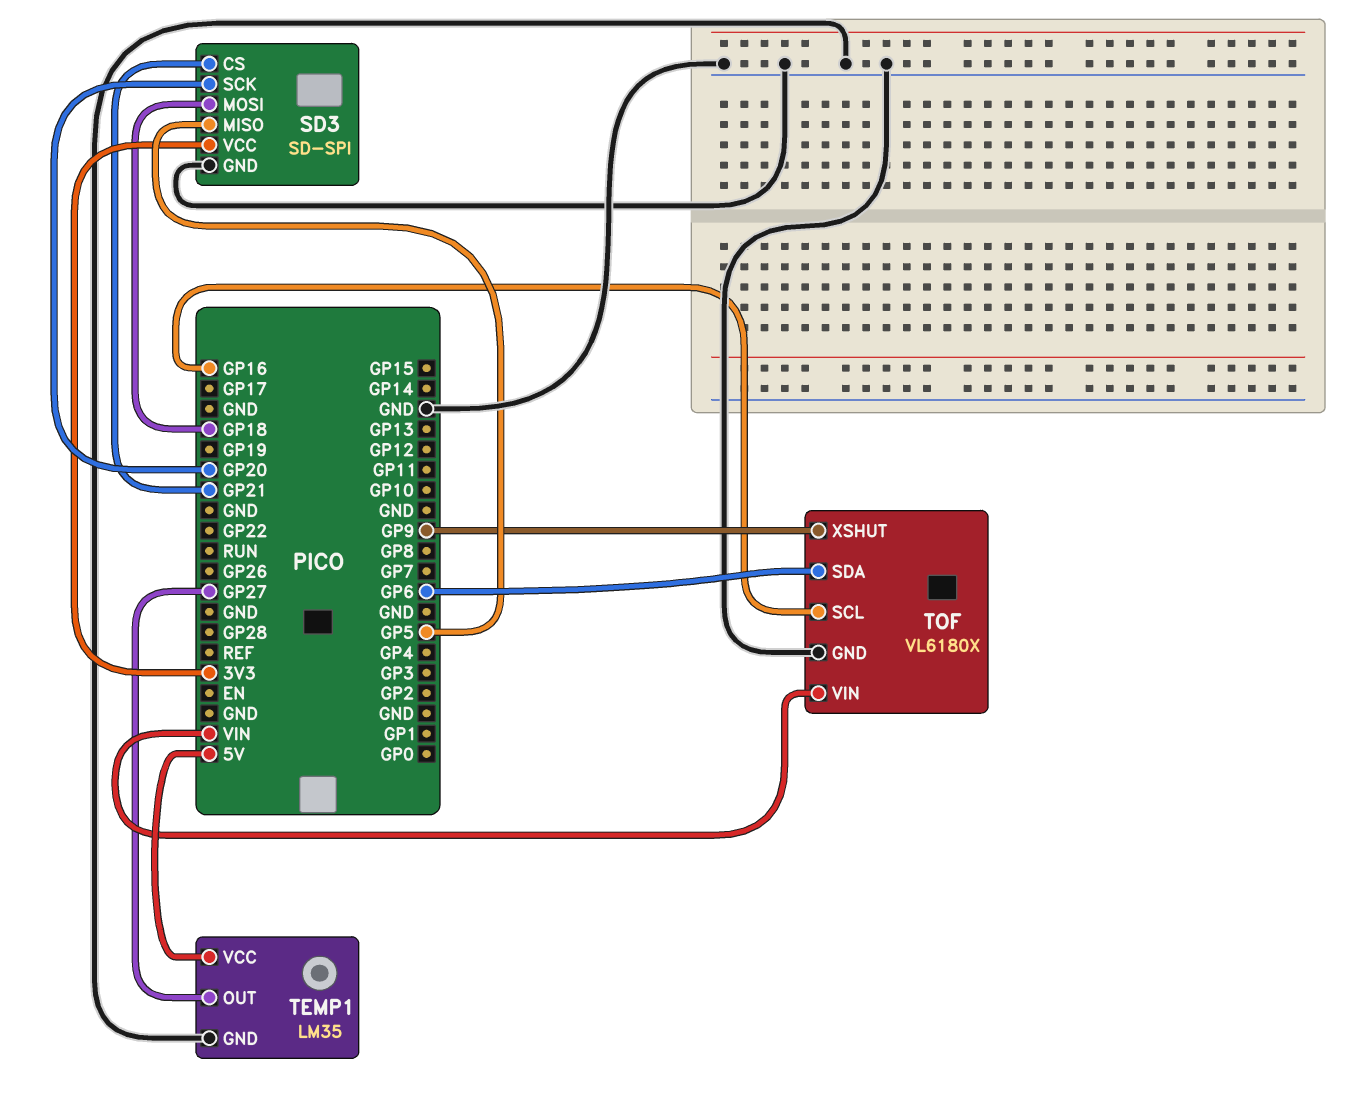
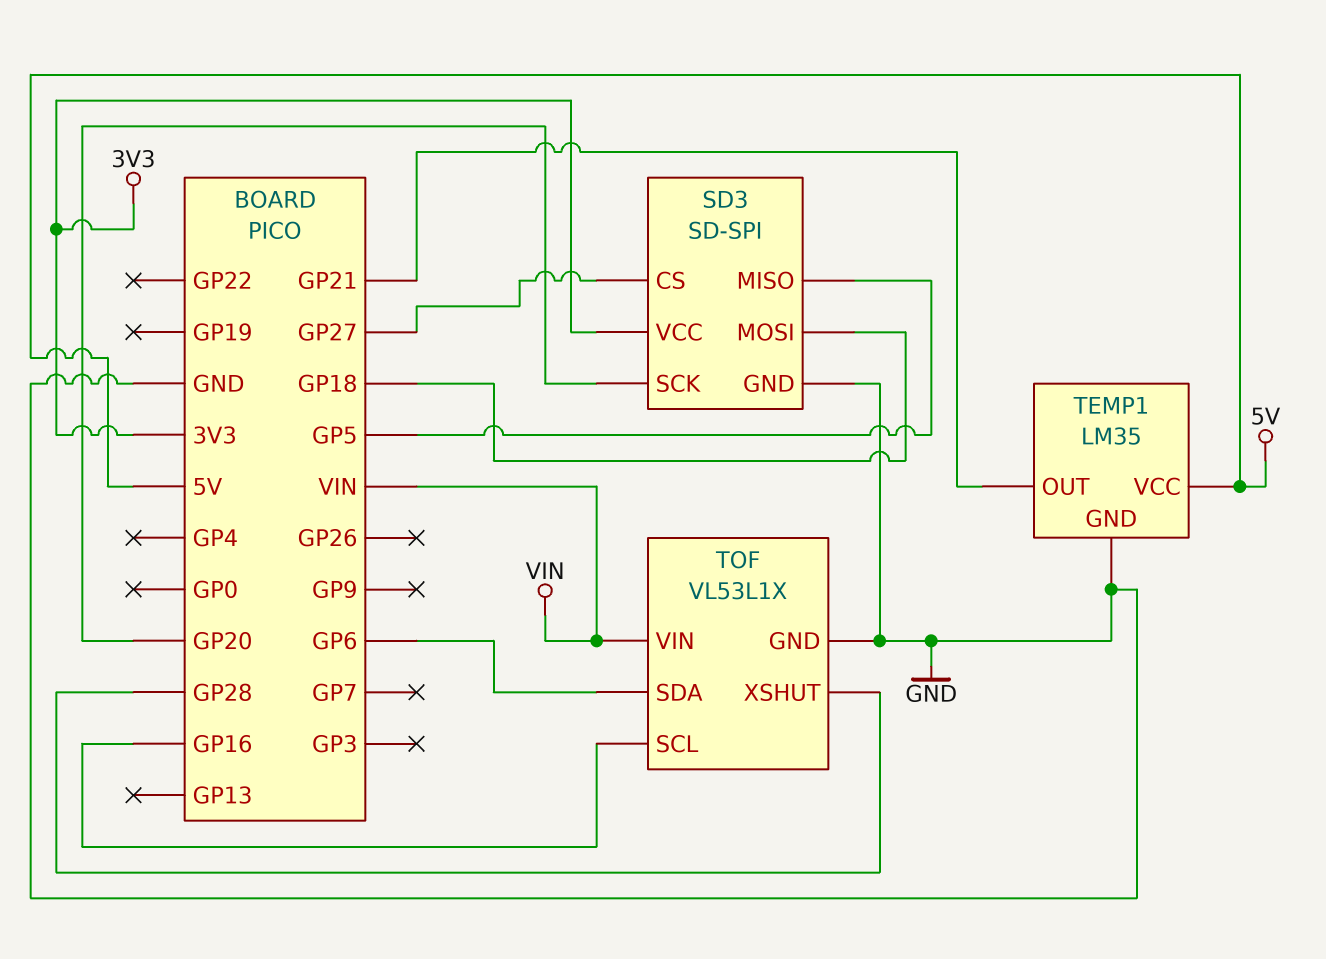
SD3 pin CS: GP21 -> GP27
TEMP1 pin OUT: GP27 -> GP21
TOF: VL6180X -> VL53L1X
TOF pin XSHUT: GP9 -> GP28

